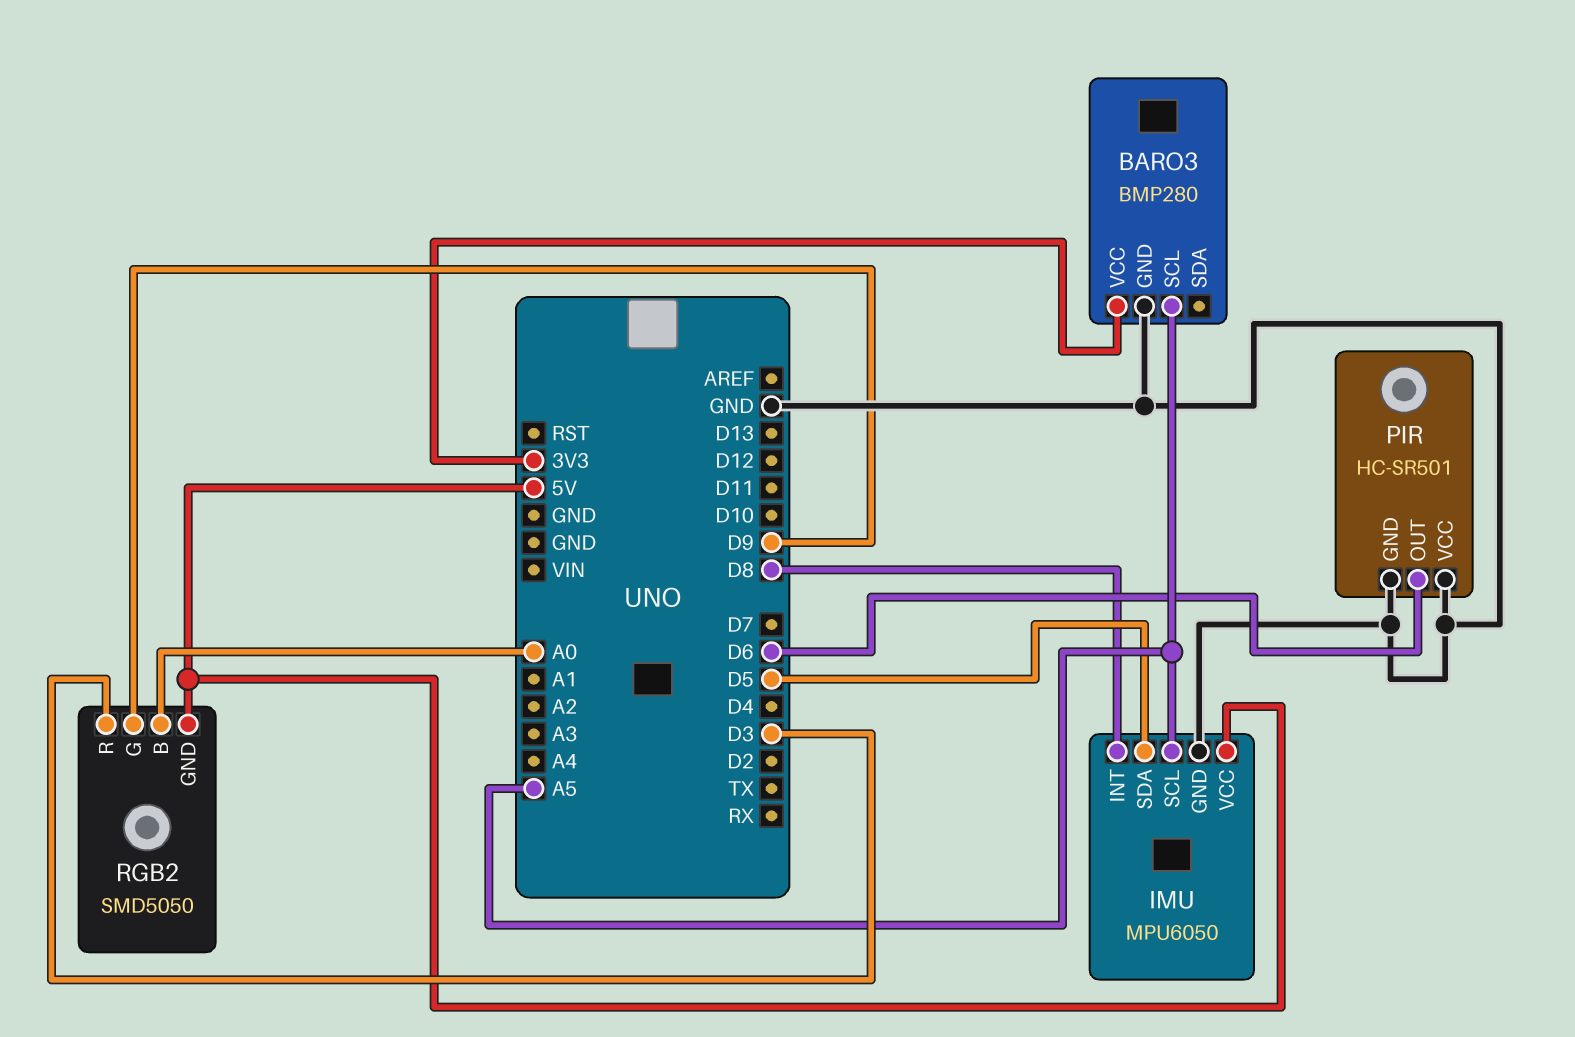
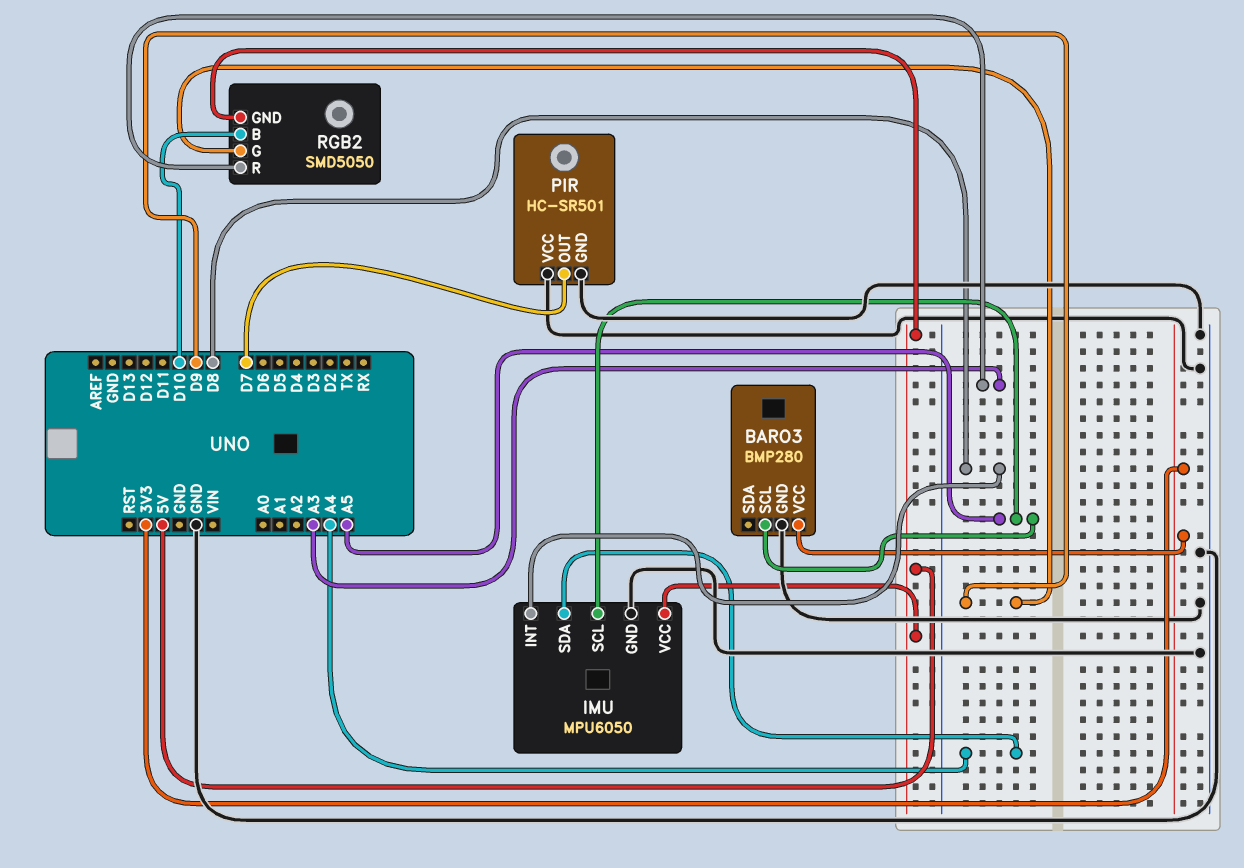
IMU pin SDA: D5 -> A4
PIR pin OUT: D6 -> D7
RGB2 pin B: A0 -> D10
RGB2 pin R: D3 -> A3

